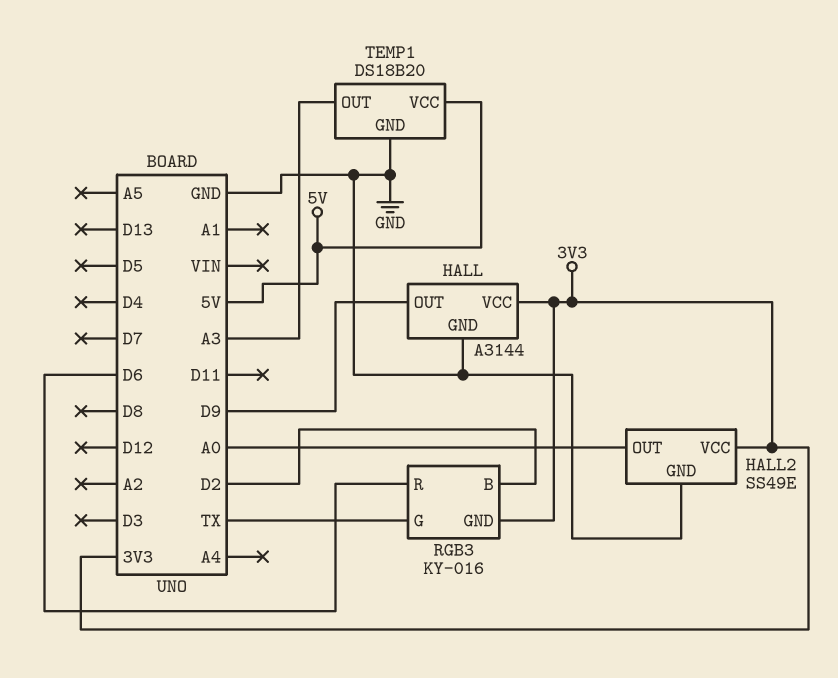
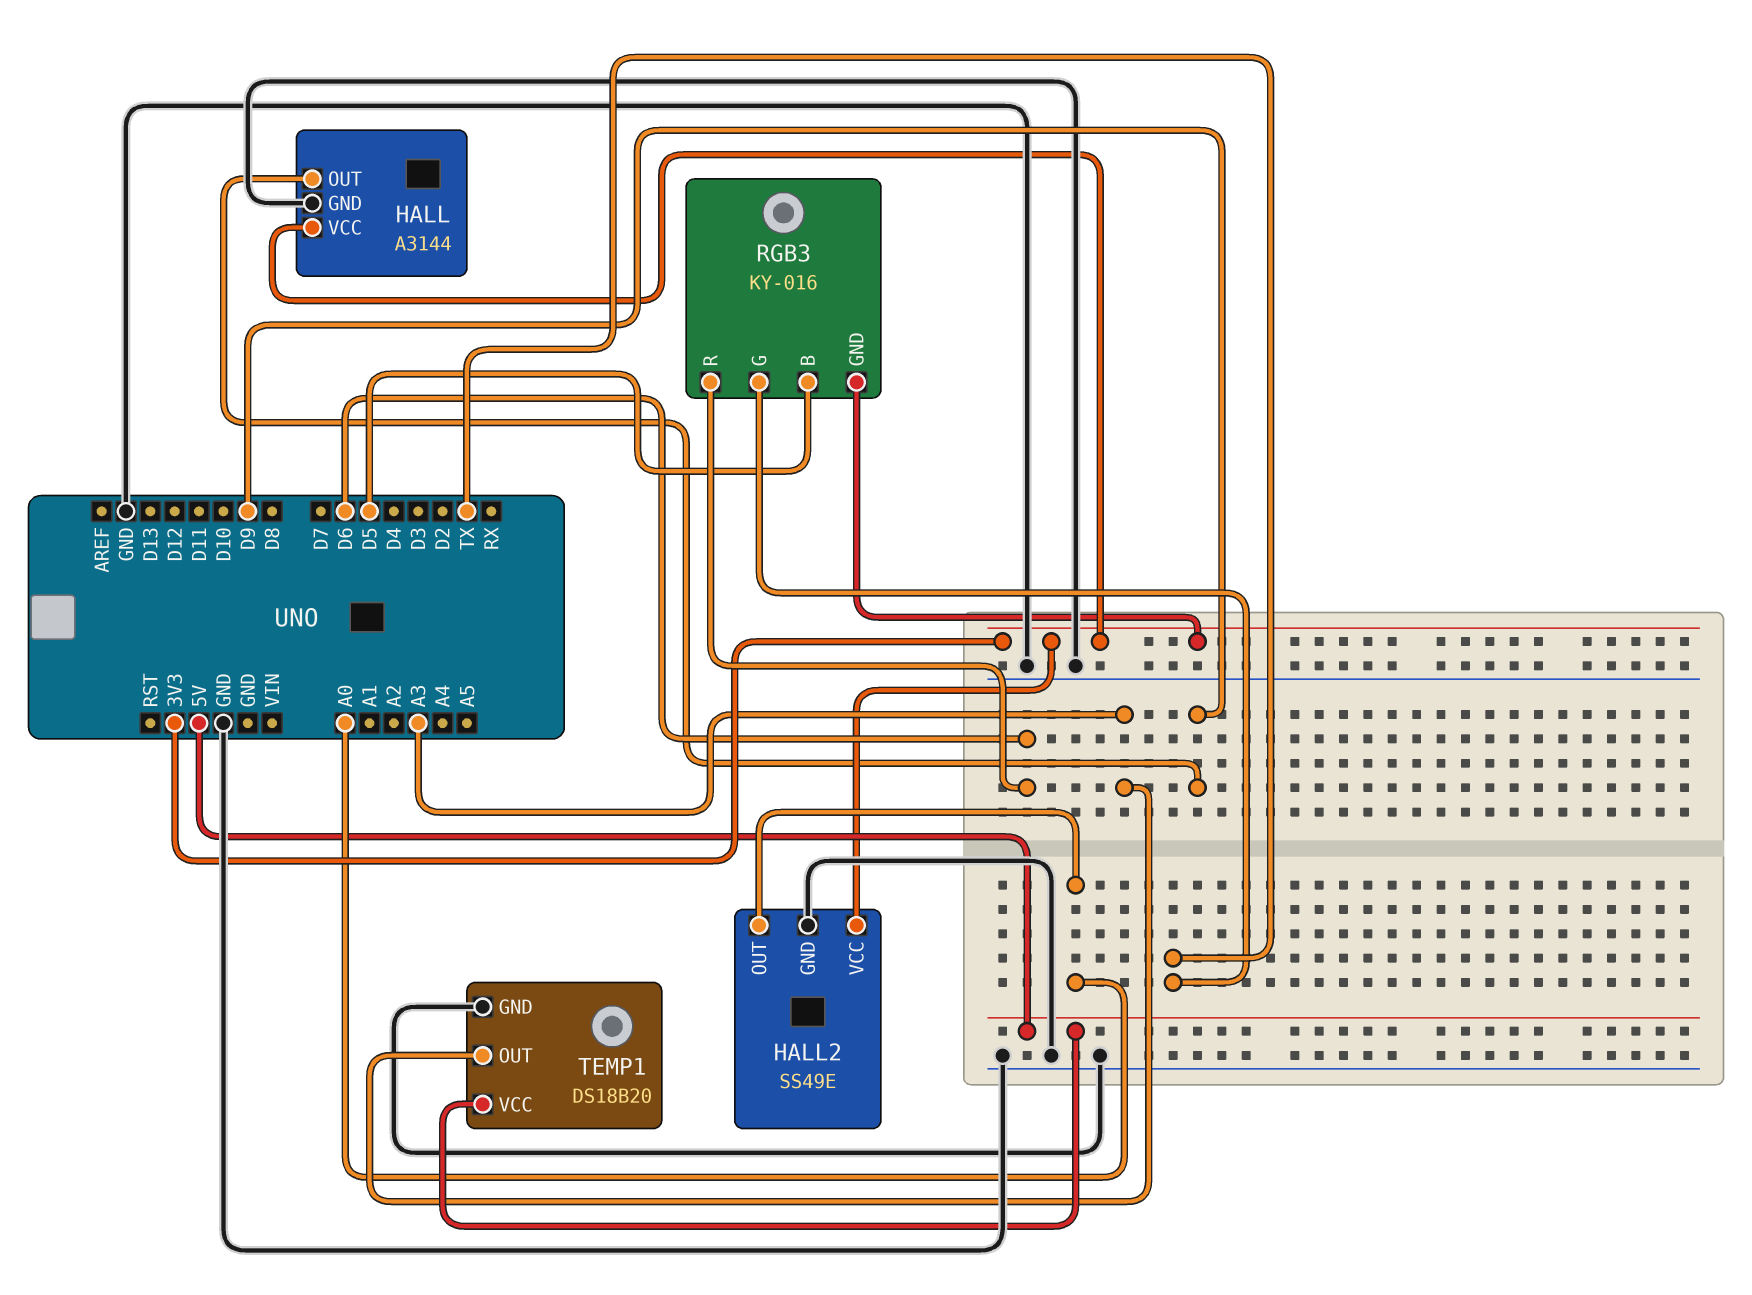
RGB3 pin B: D2 -> D5

